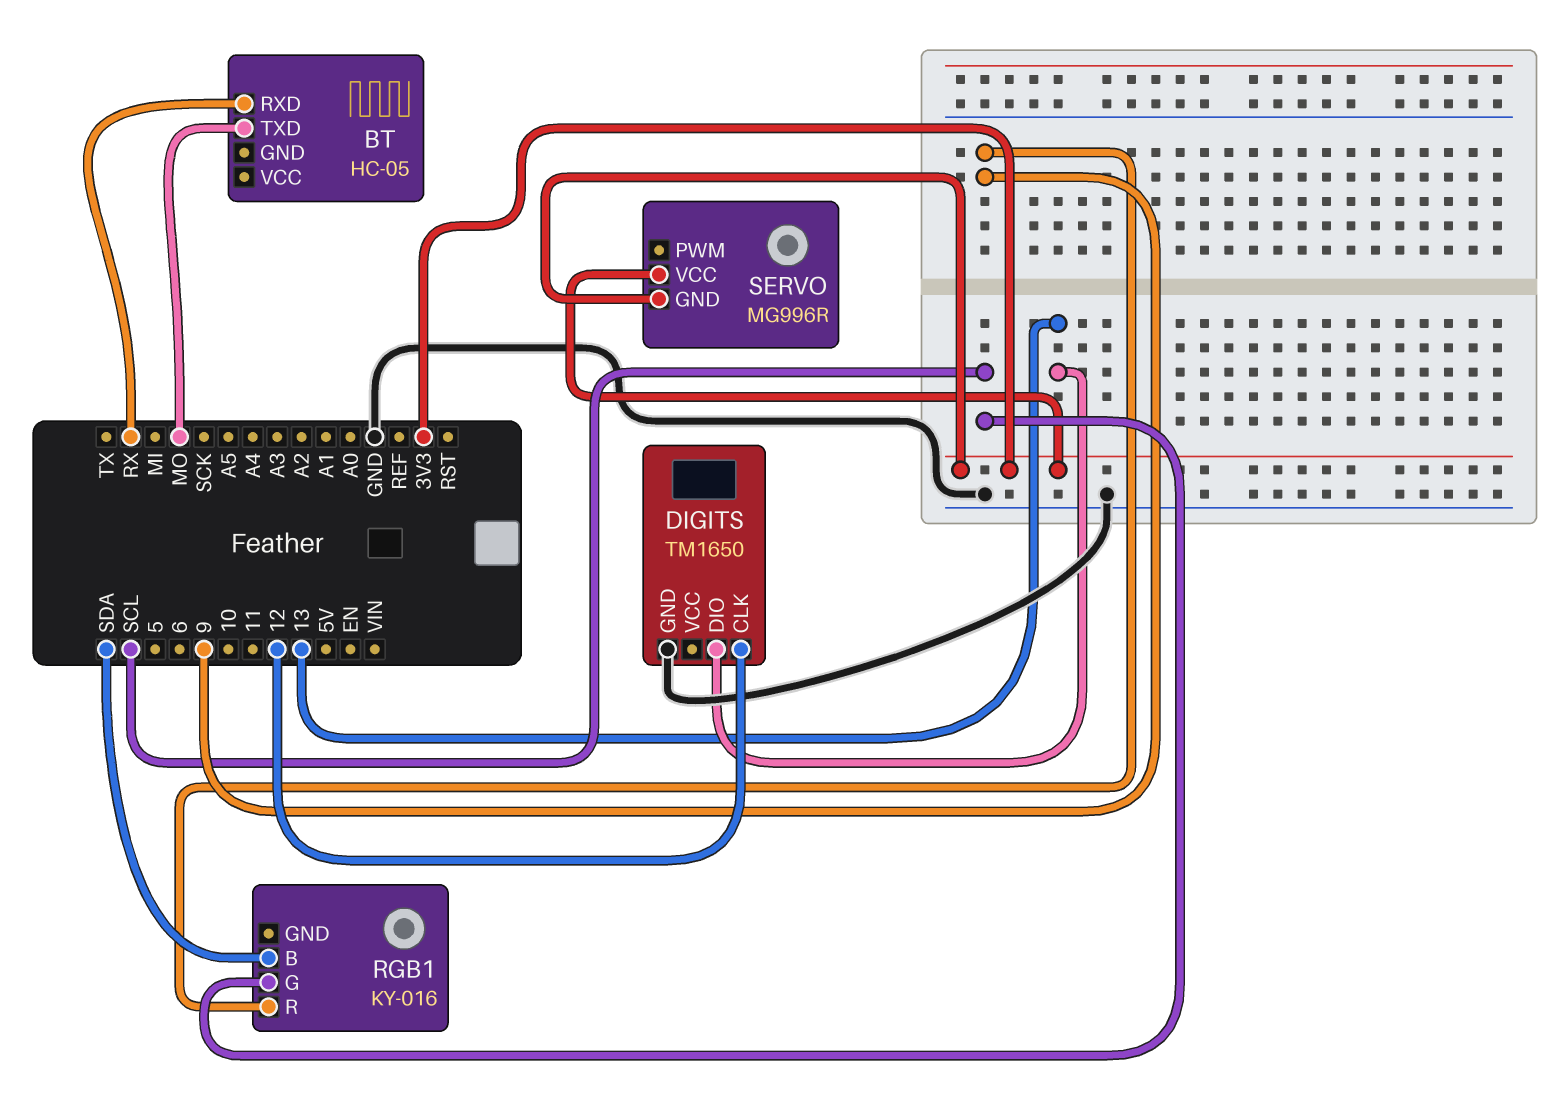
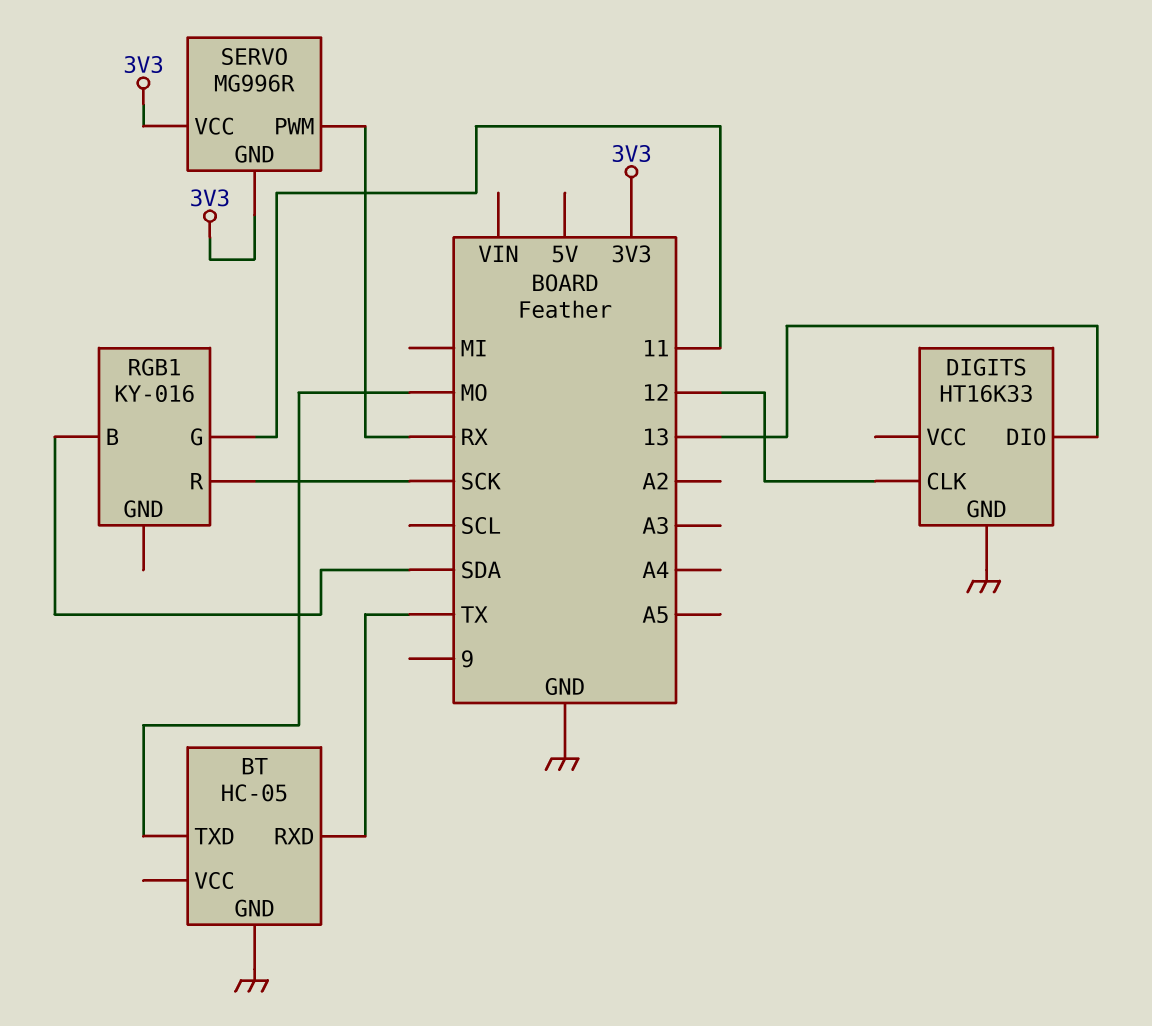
BT pin GND: none -> GND
BT pin RXD: RX -> TX
DIGITS: TM1650 -> HT16K33
RGB1 pin G: SCL -> 11
RGB1 pin R: 9 -> SCK
SERVO pin PWM: none -> RX

